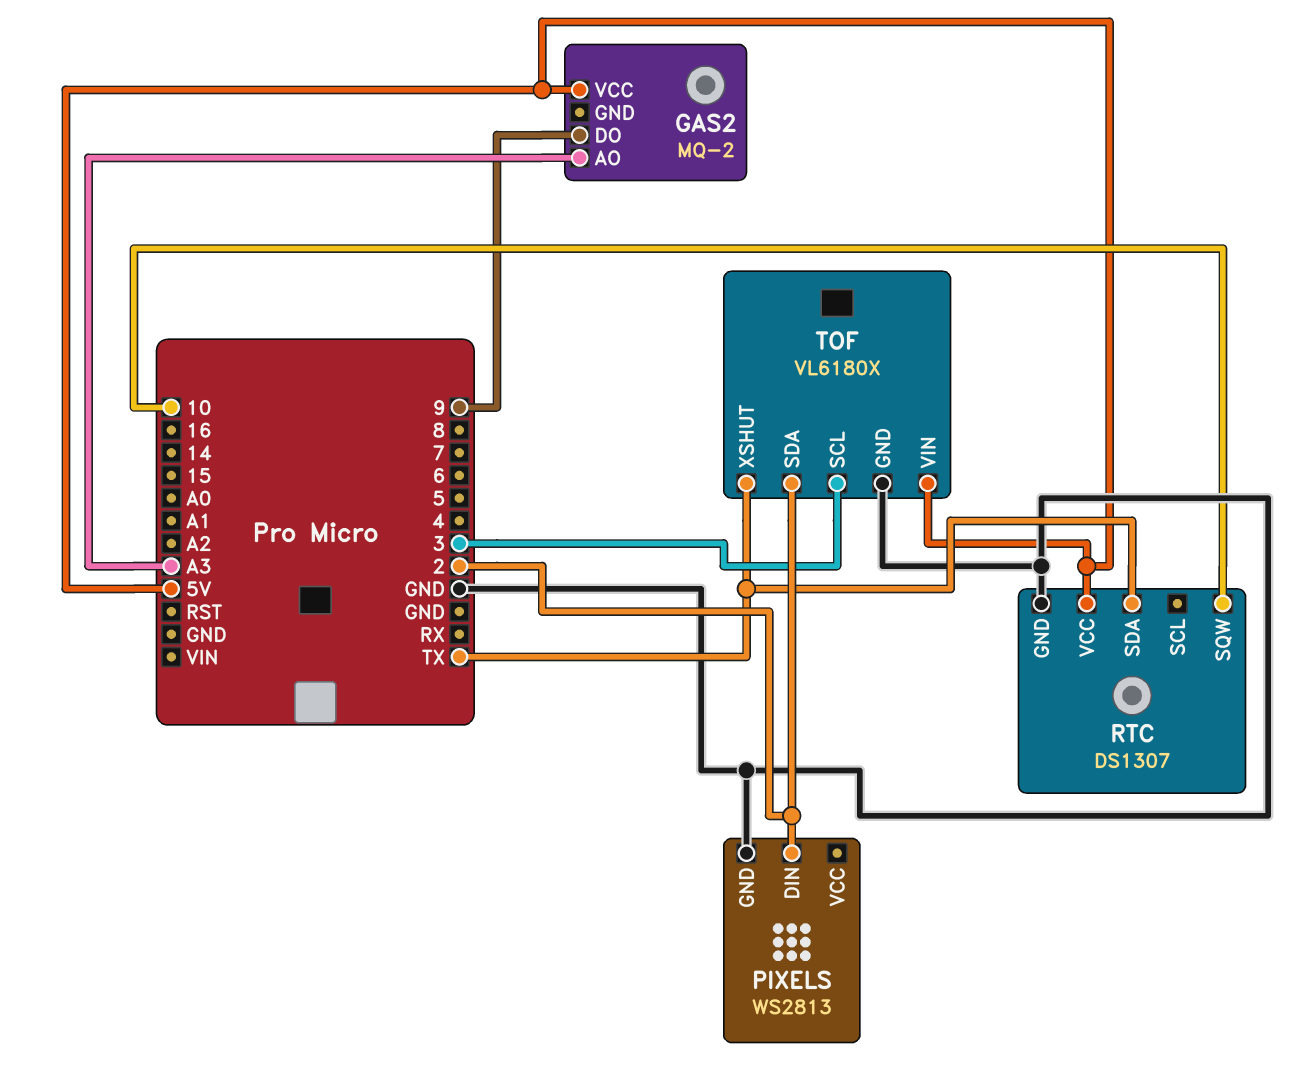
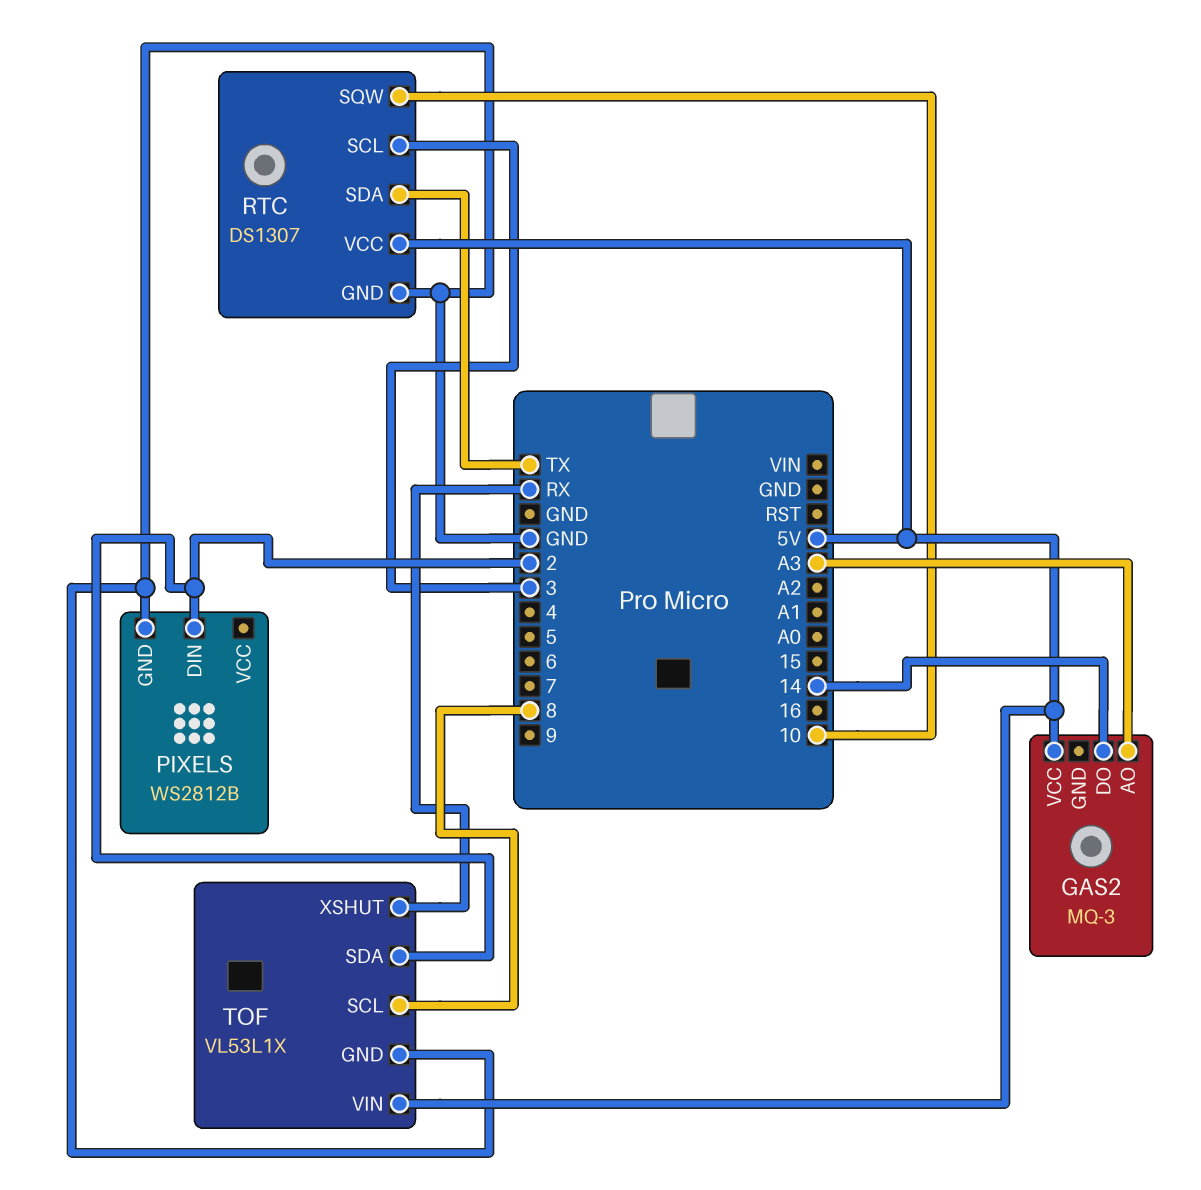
GAS2: MQ-2 -> MQ-3
GAS2 pin DO: 9 -> 14
PIXELS: WS2813 -> WS2812B
RTC pin SCL: none -> 3
TOF: VL6180X -> VL53L1X
TOF pin SCL: 3 -> 8
TOF pin XSHUT: TX -> RX

